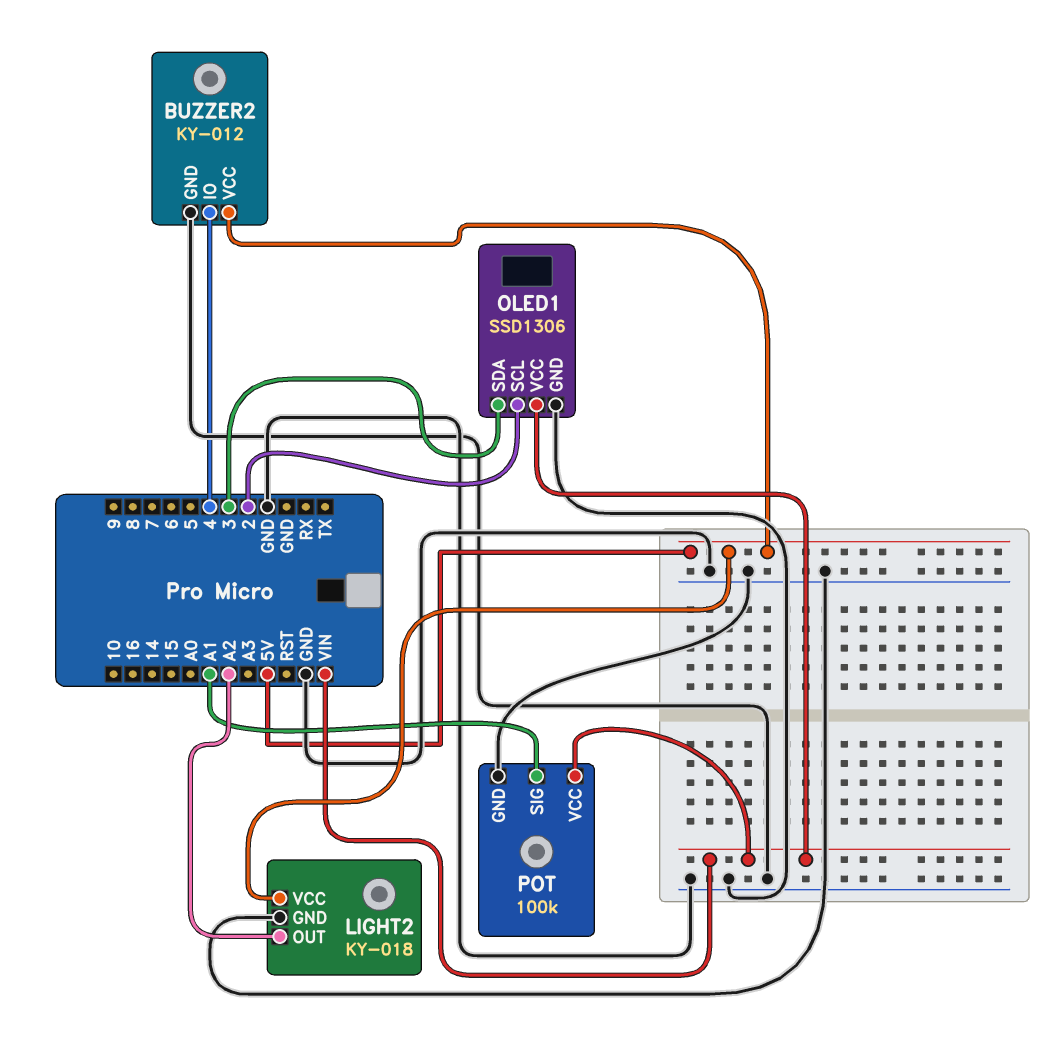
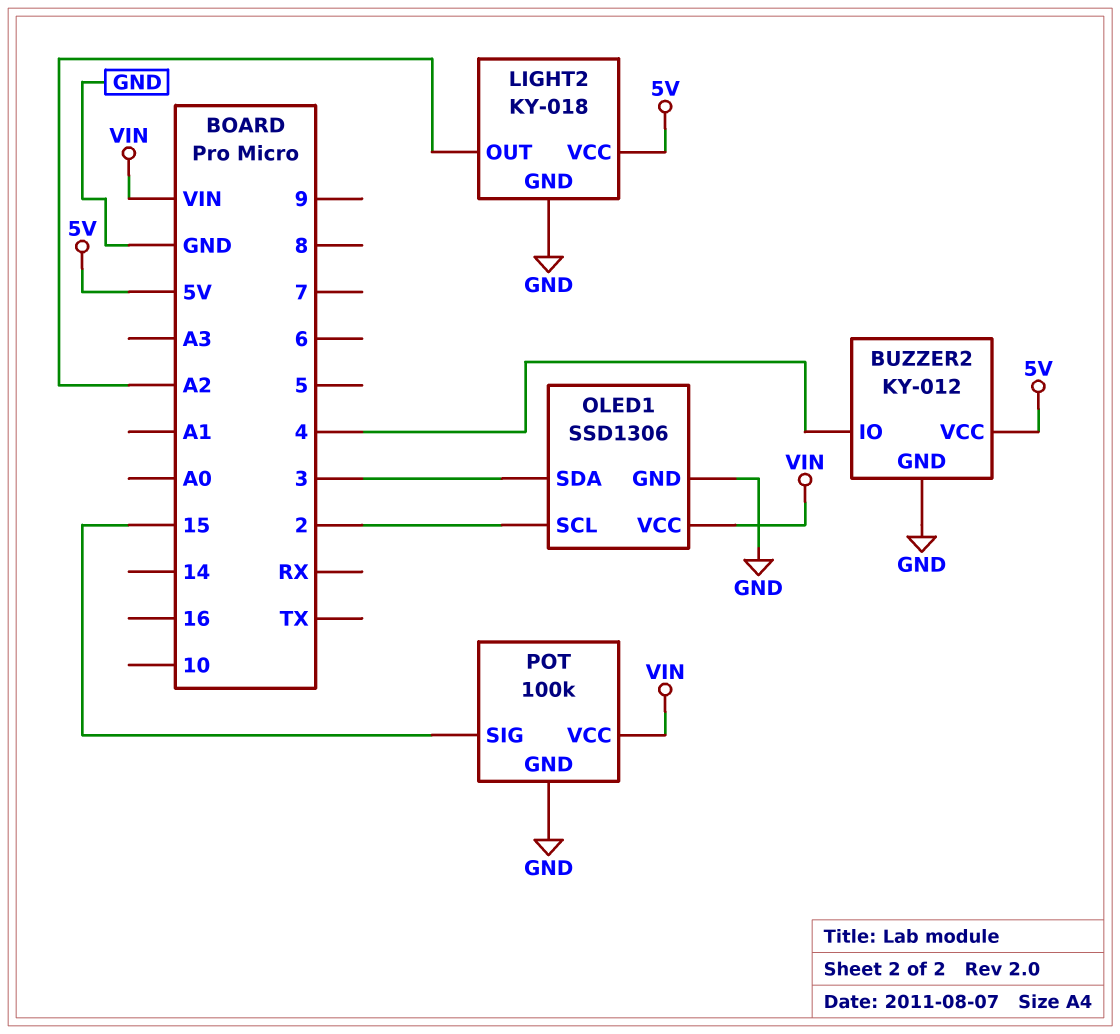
POT pin SIG: A1 -> 15

